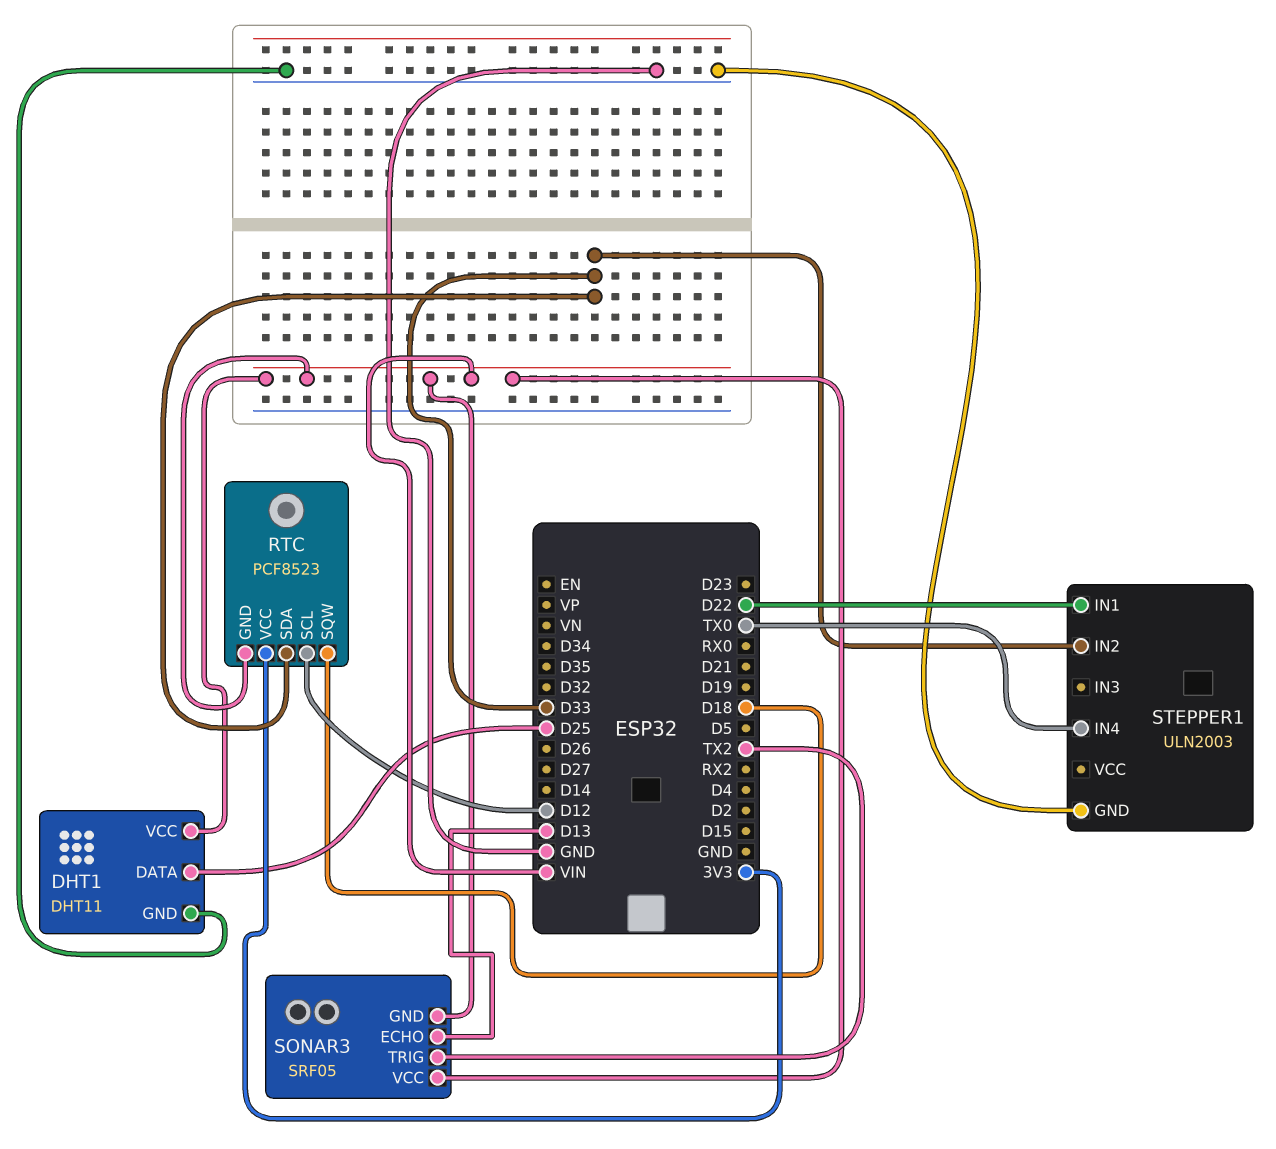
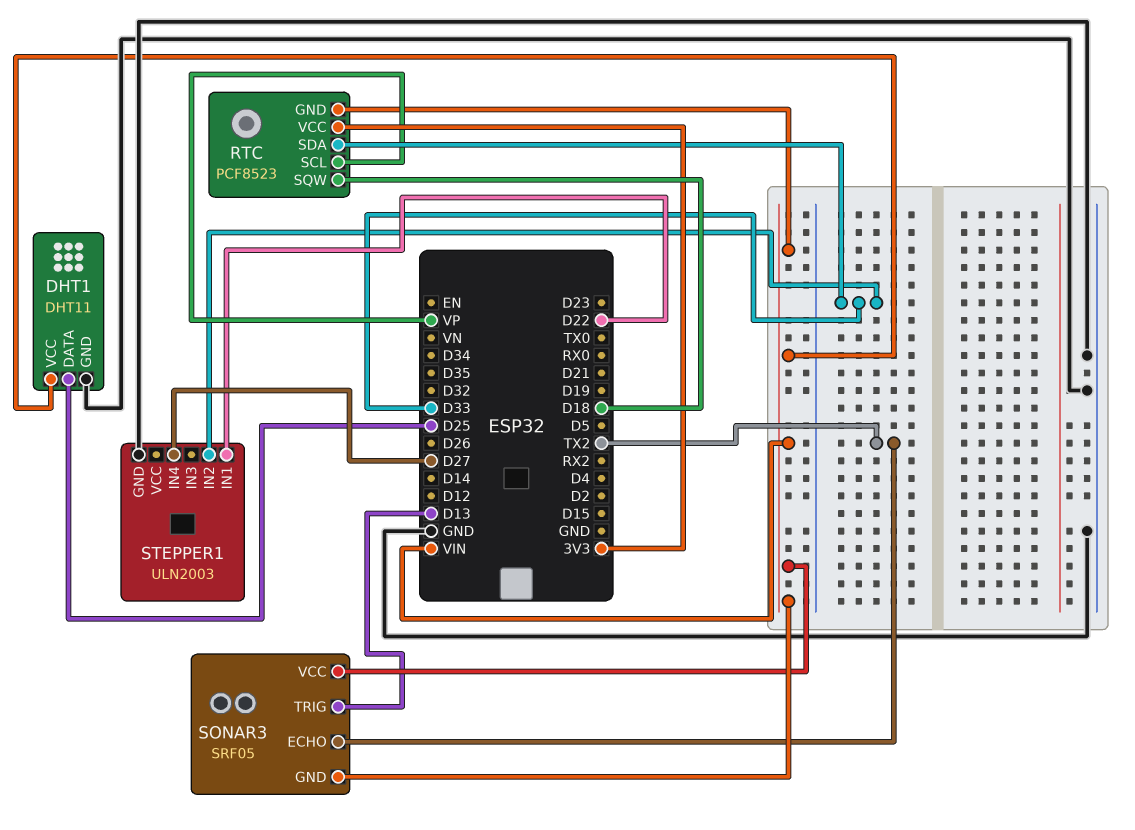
RTC pin SCL: D12 -> VP
SONAR3 pin ECHO: D13 -> TX2
SONAR3 pin TRIG: TX2 -> D13
STEPPER1 pin IN4: TX0 -> D27

